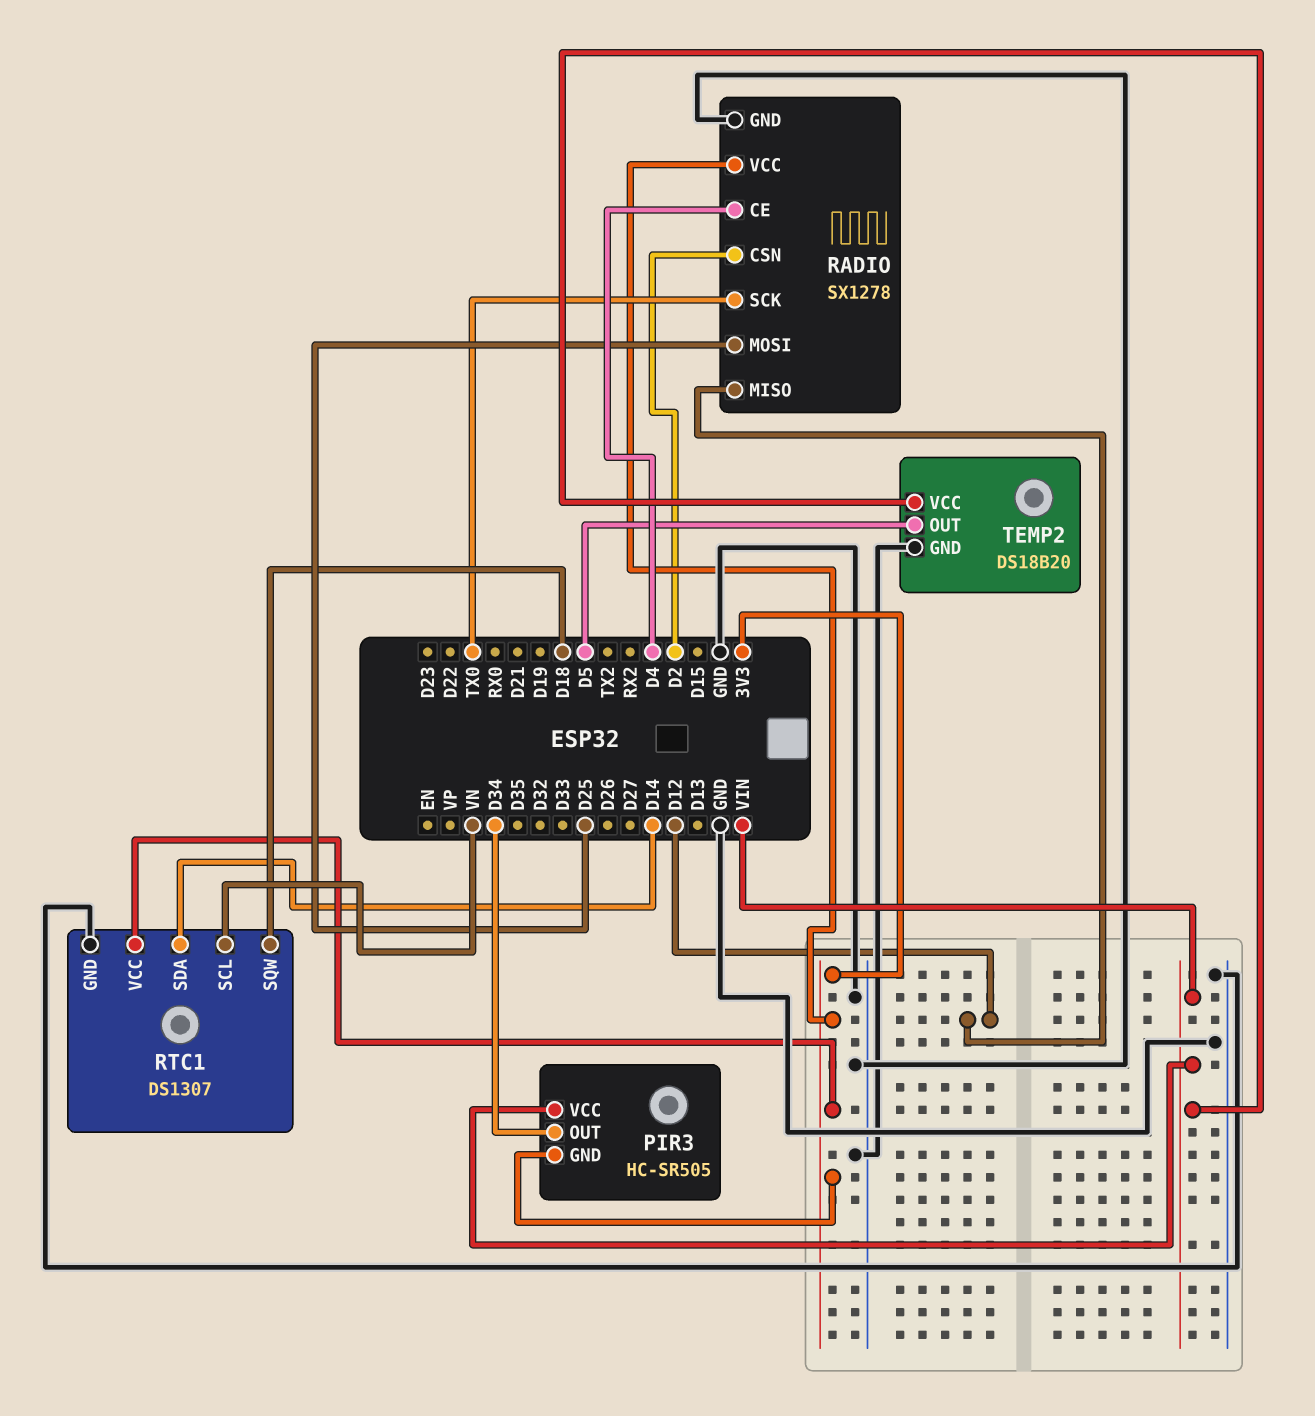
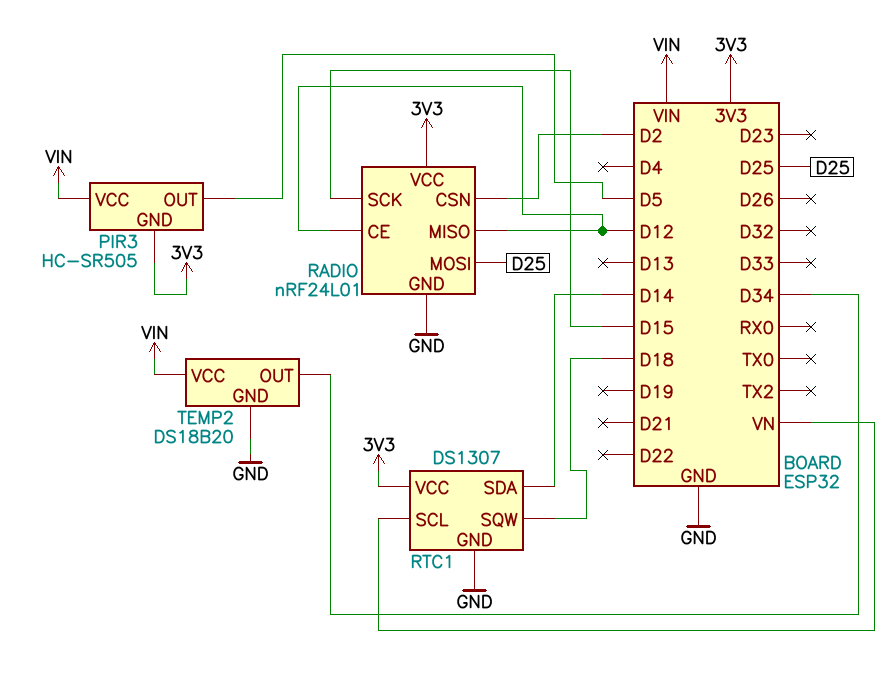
PIR3 pin OUT: D34 -> D5
RADIO: SX1278 -> nRF24L01
RADIO pin CE: D4 -> D12
RADIO pin SCK: TX0 -> D15
TEMP2 pin OUT: D5 -> D34

